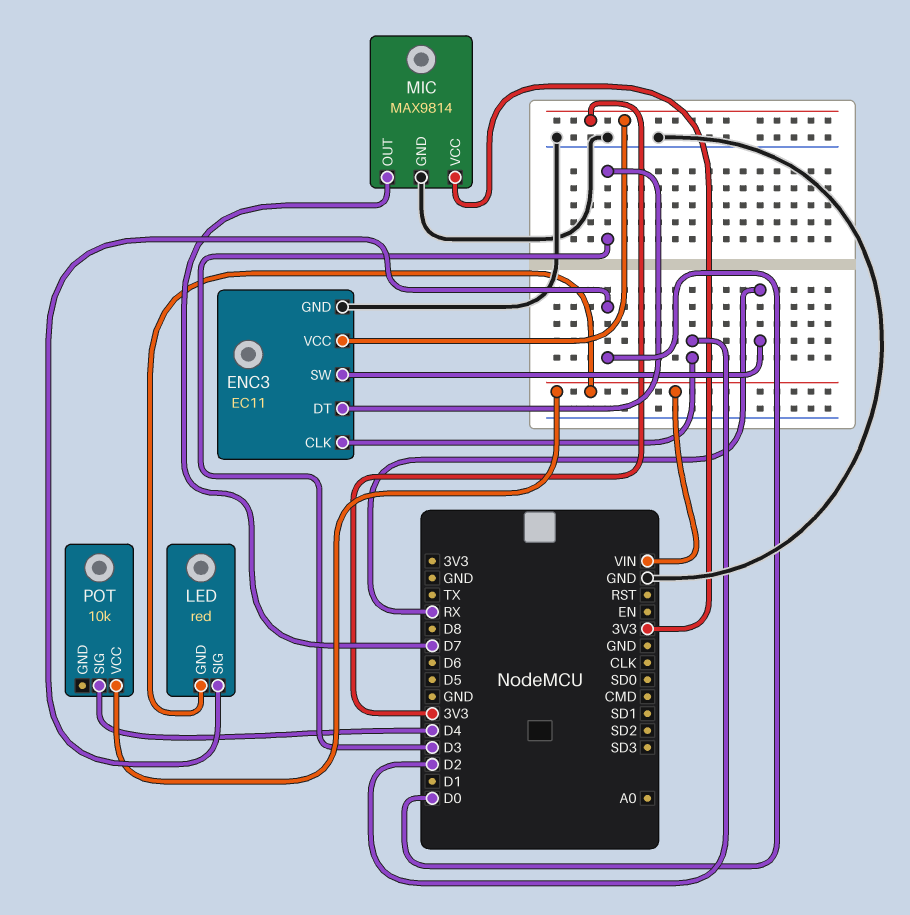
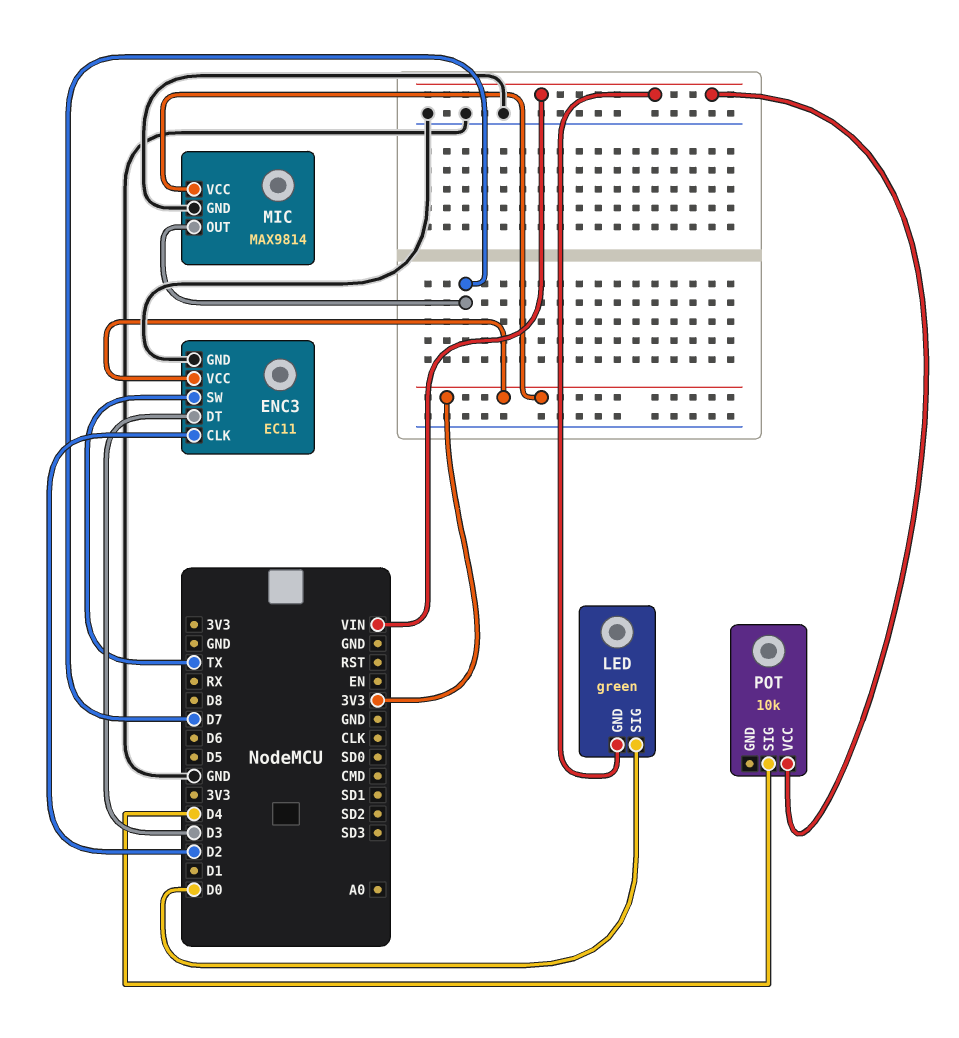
ENC3 pin SW: RX -> TX
LED: red -> green

